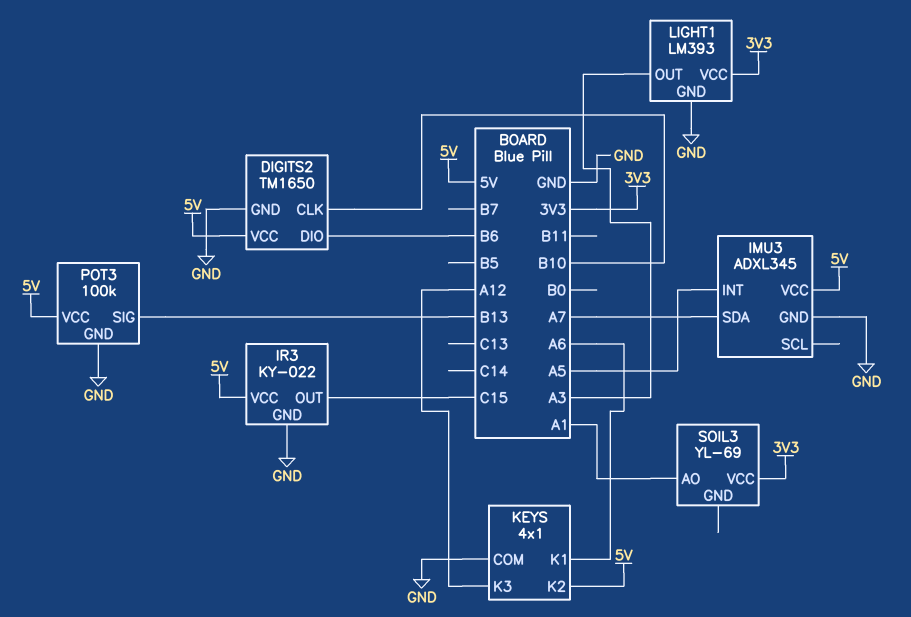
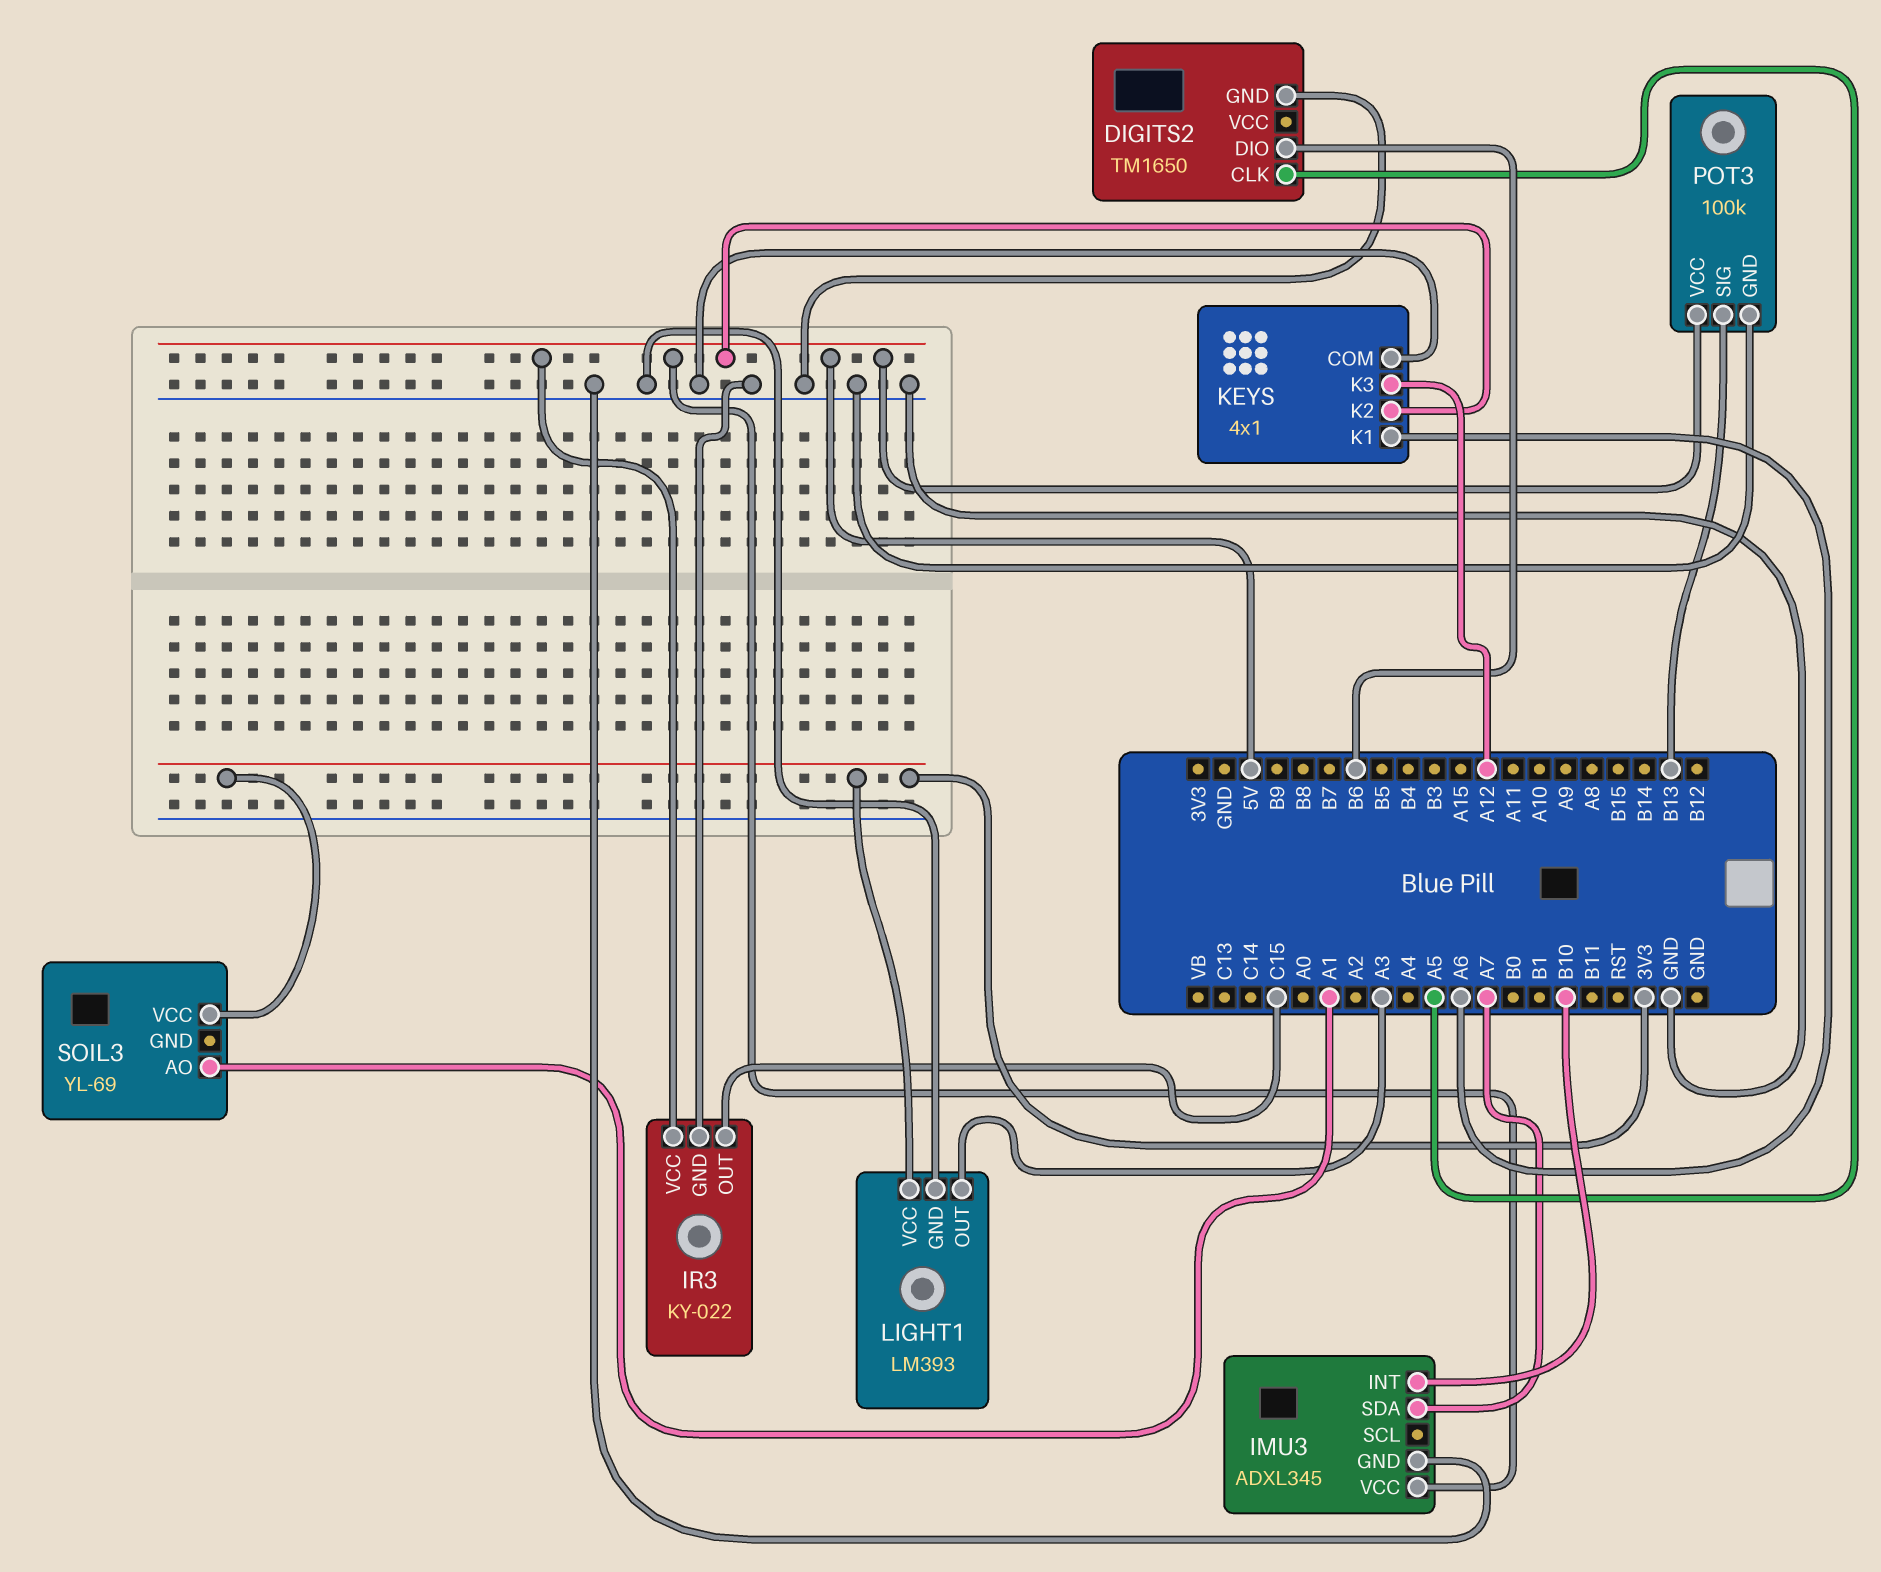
DIGITS2 pin CLK: B10 -> A5
DIGITS2 pin VCC: 5V -> none
IMU3 pin INT: A5 -> B10

